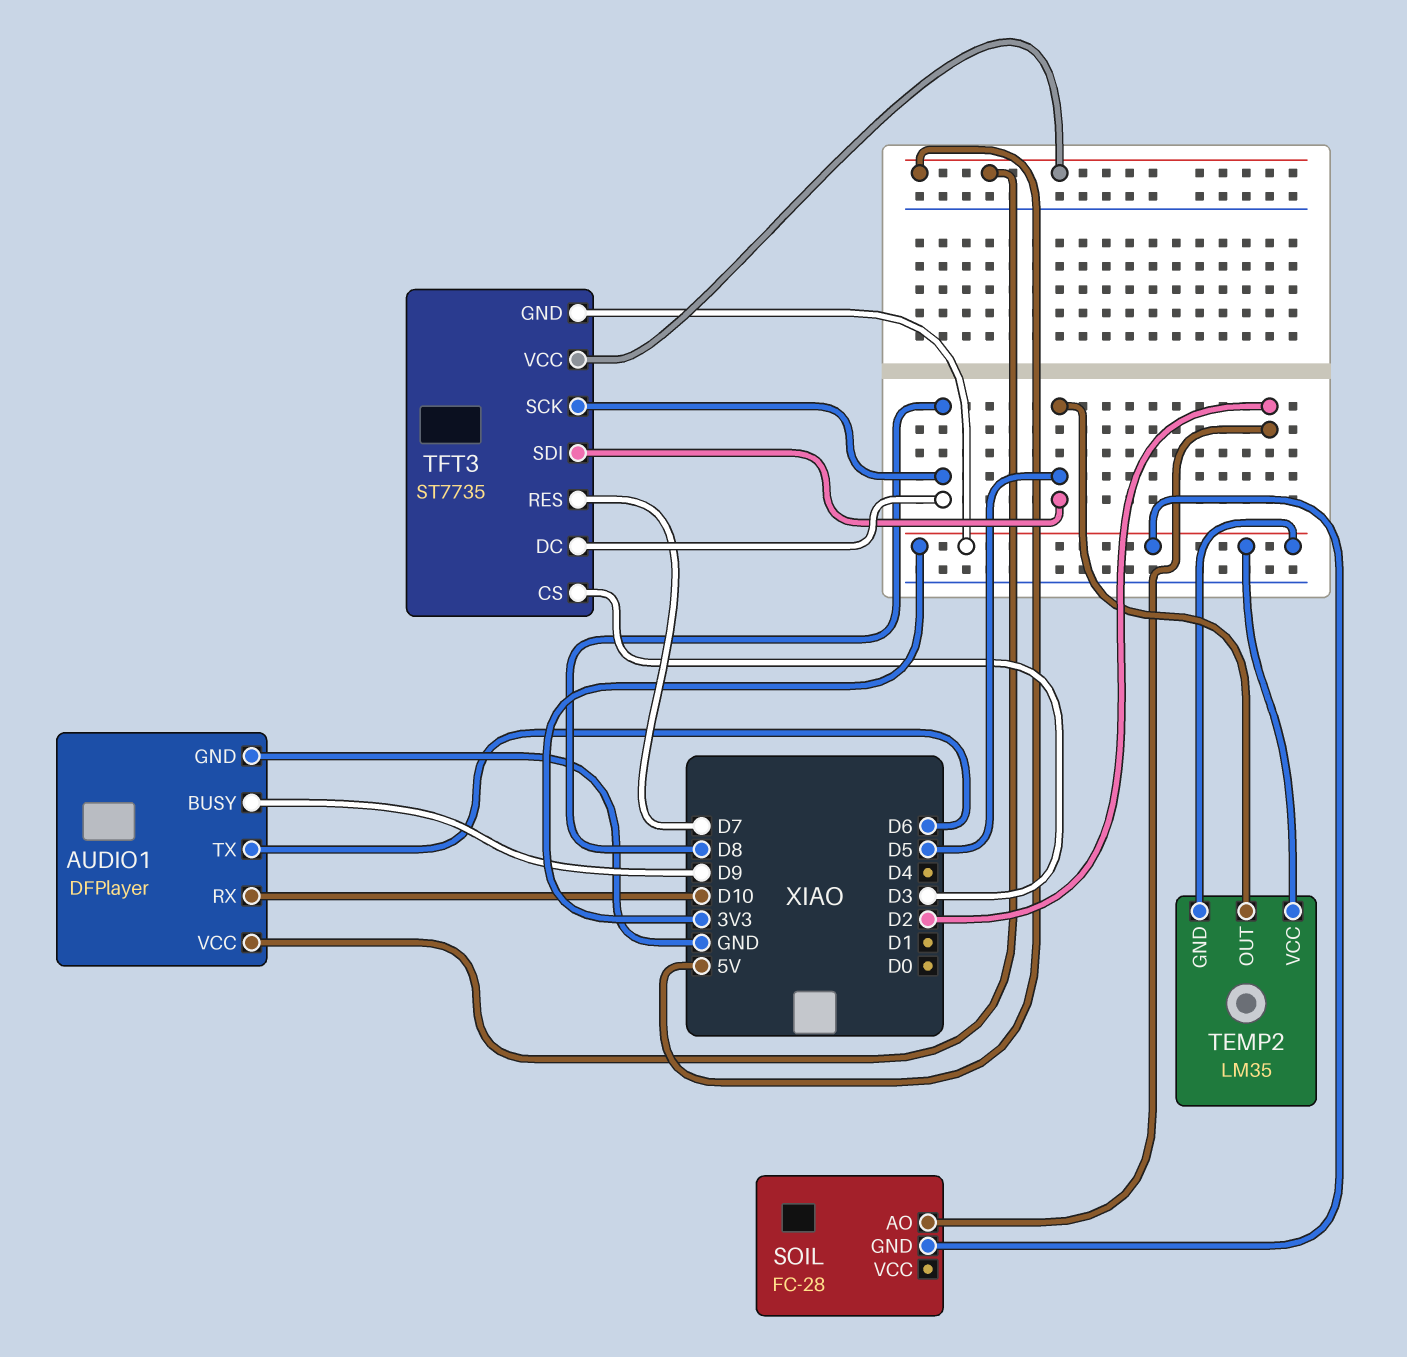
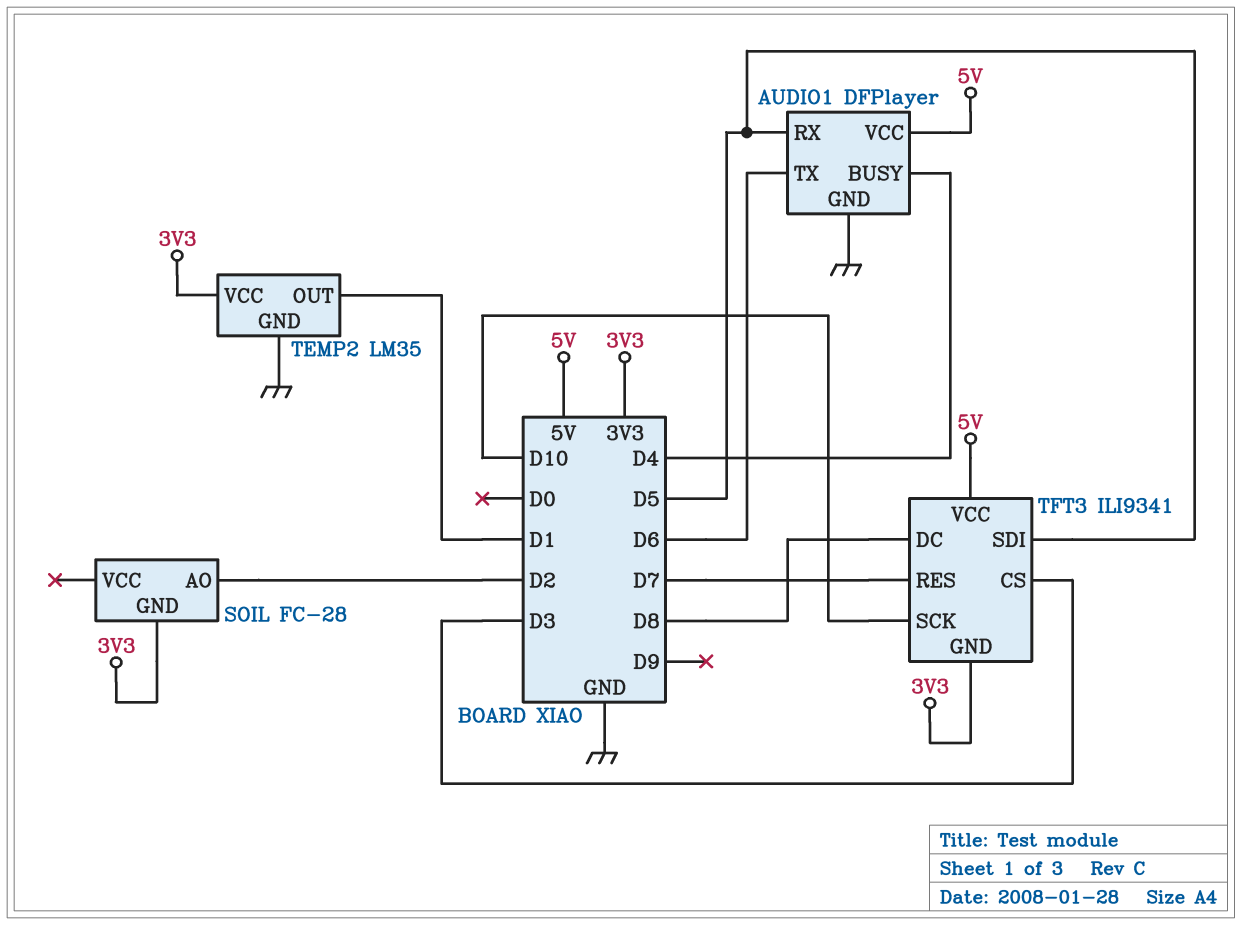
AUDIO1 pin BUSY: D9 -> D4
AUDIO1 pin RX: D10 -> D5
TEMP2 pin GND: 3V3 -> GND
TEMP2 pin OUT: D5 -> D1
TFT3: ST7735 -> ILI9341
TFT3 pin SCK: D8 -> D10

